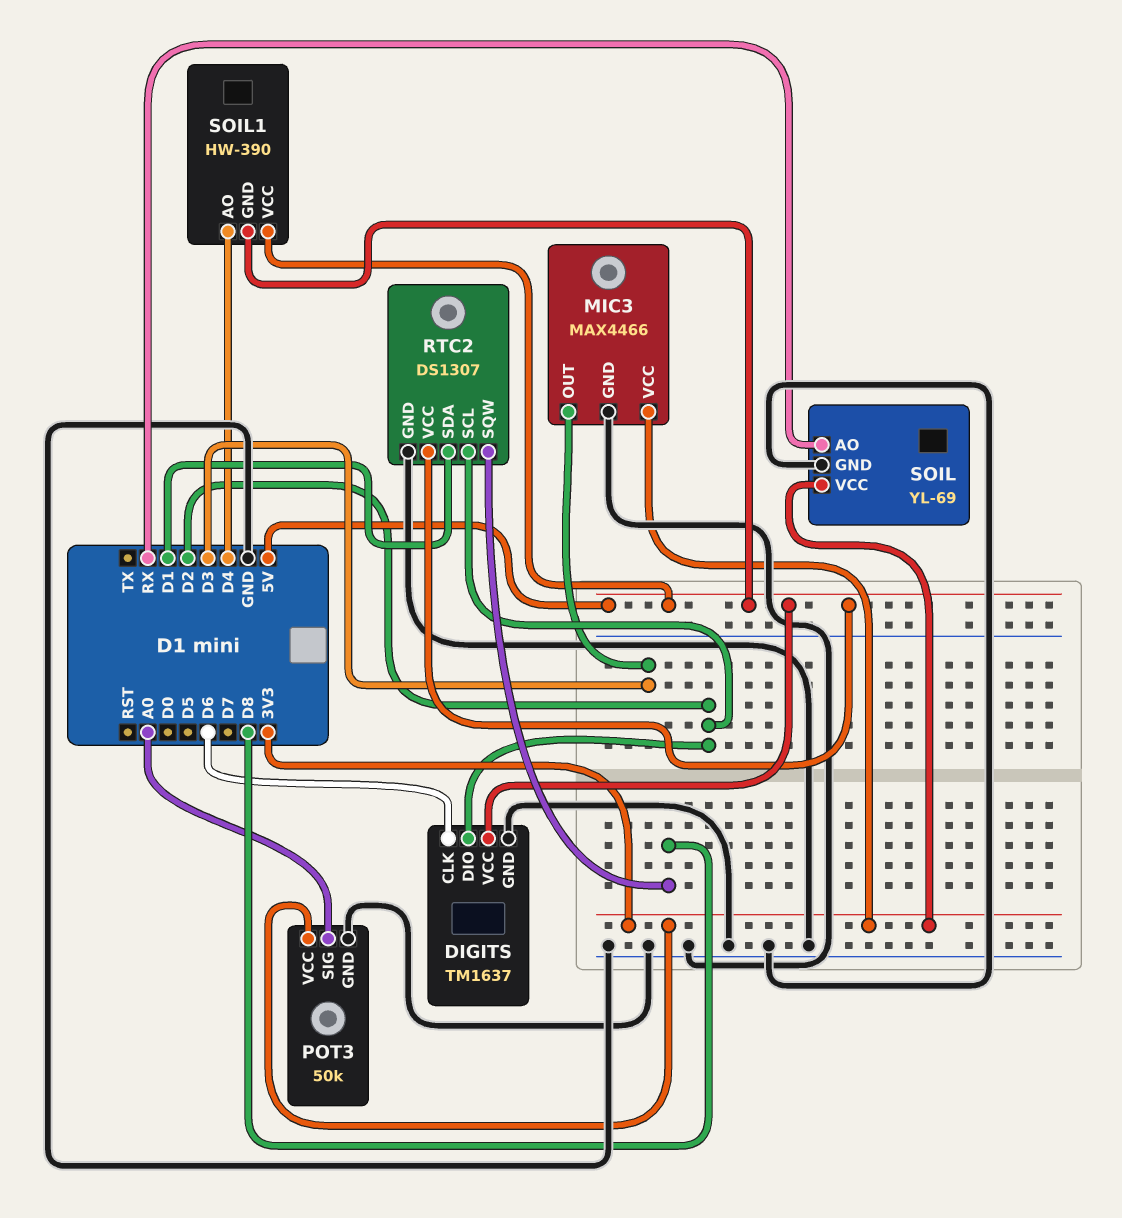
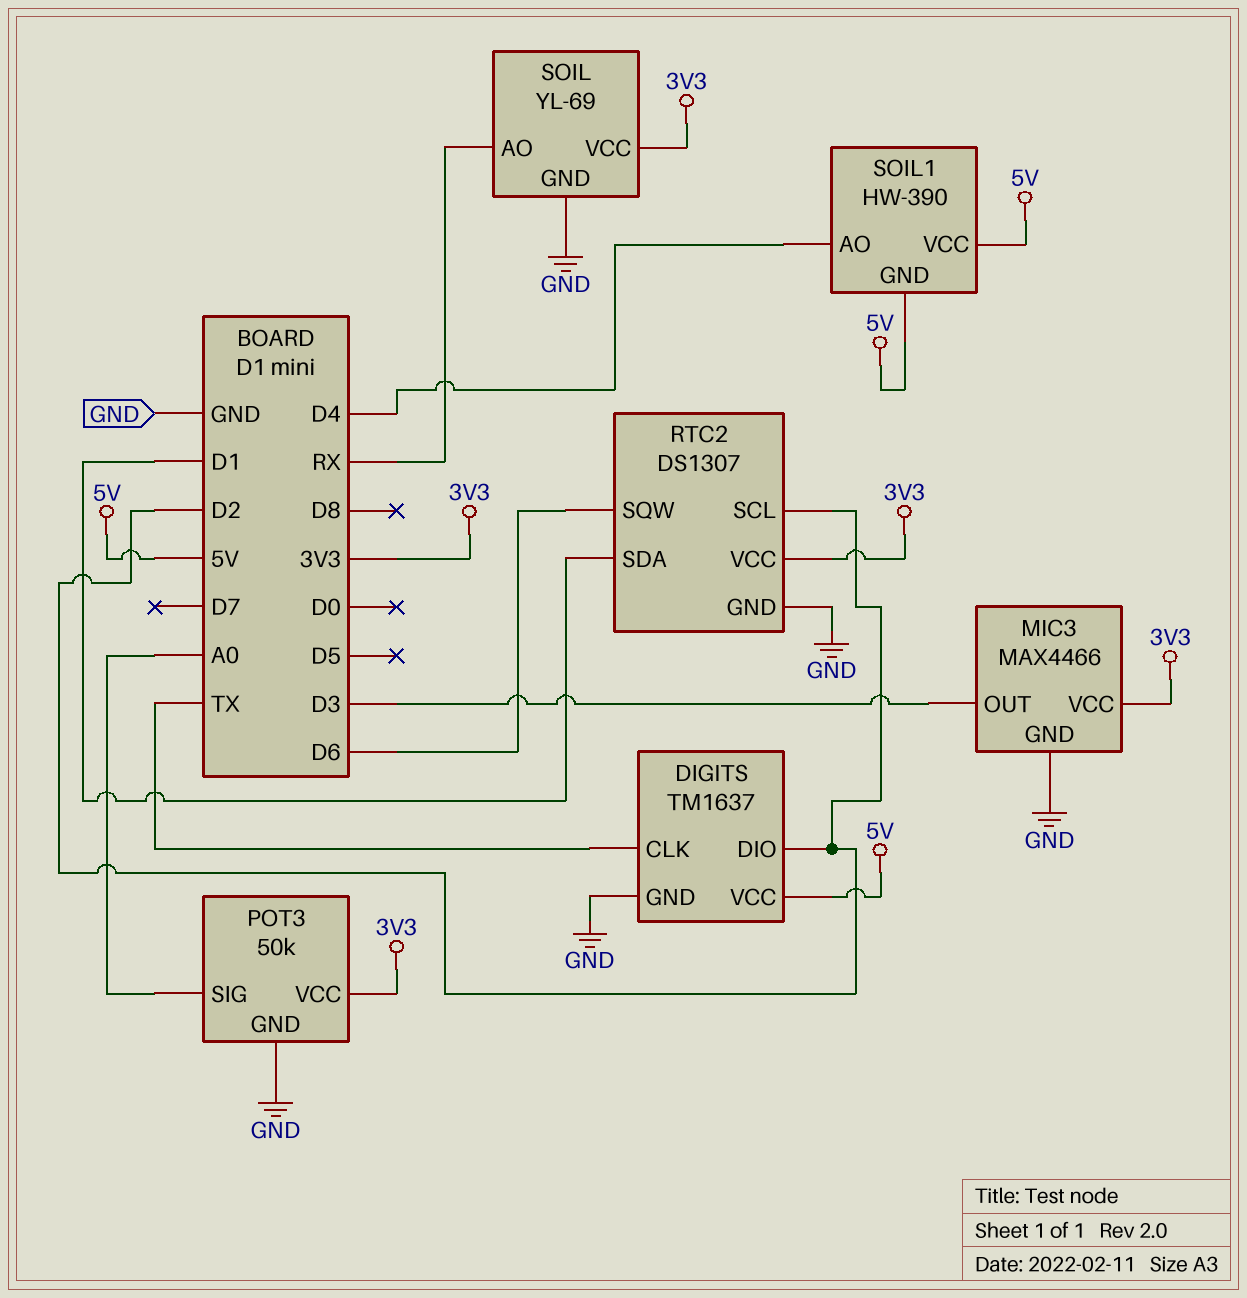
DIGITS pin CLK: D6 -> TX
RTC2 pin SQW: D8 -> D6
RTC2 pin VCC: 5V -> 3V3

